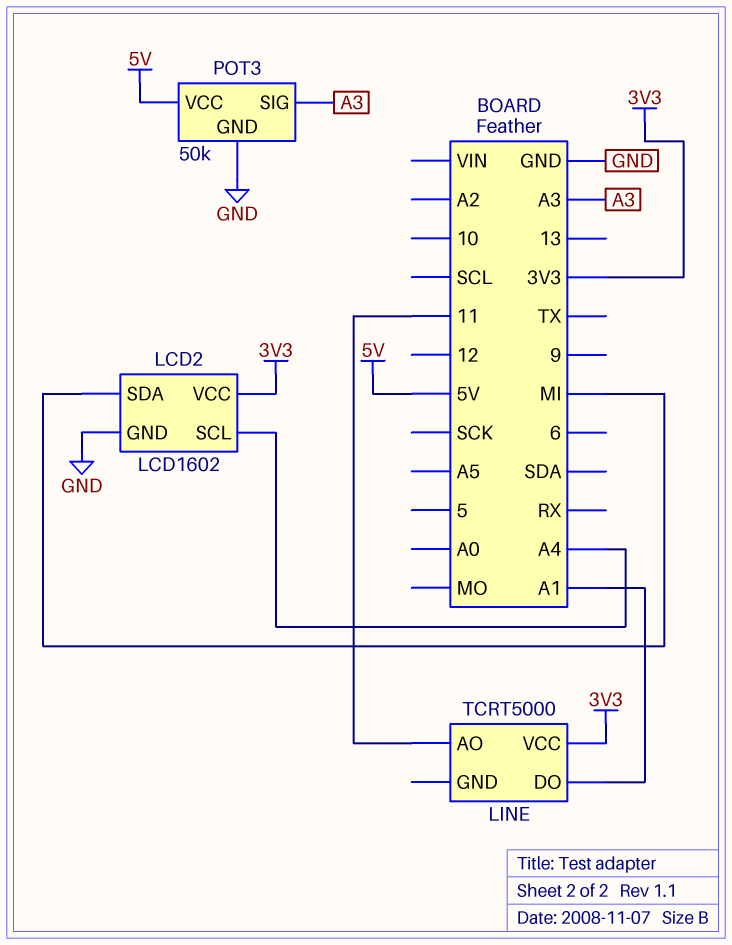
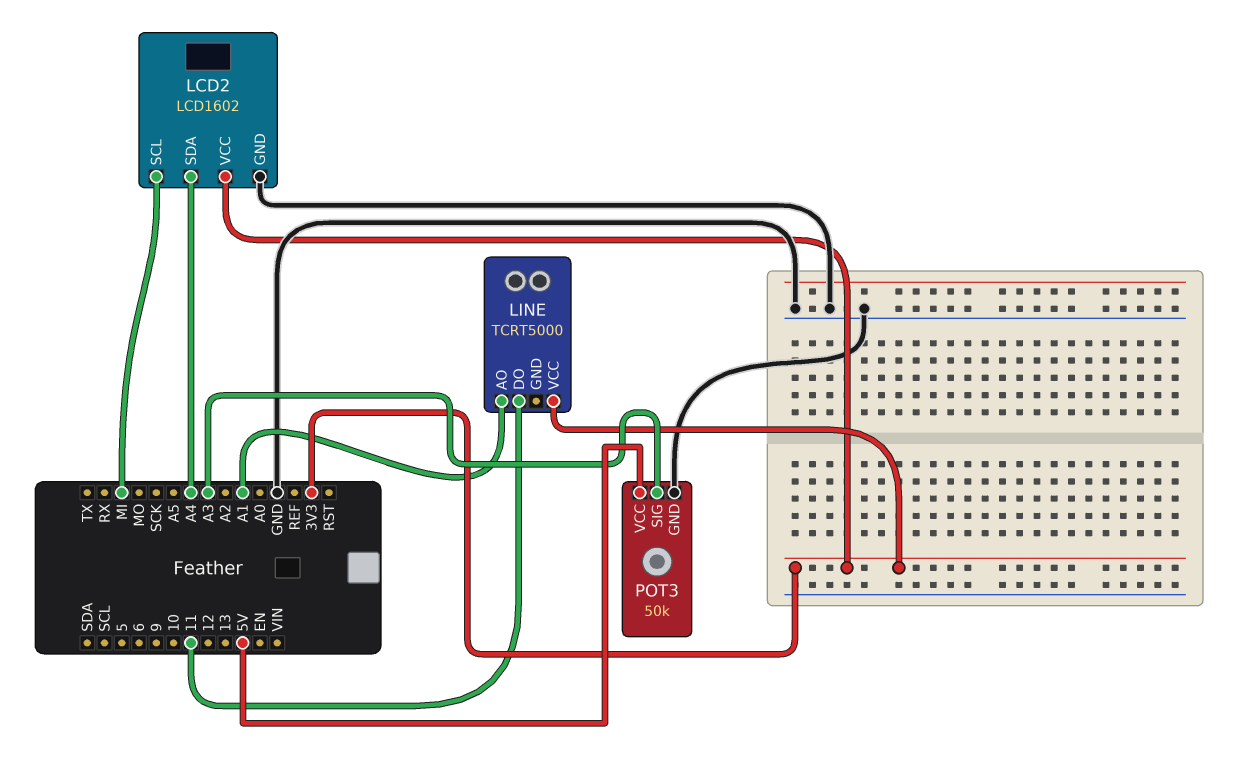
LCD2 pin SCL: A4 -> MI
LCD2 pin SDA: MI -> A4
LINE pin AO: 11 -> A1
LINE pin DO: A1 -> 11

